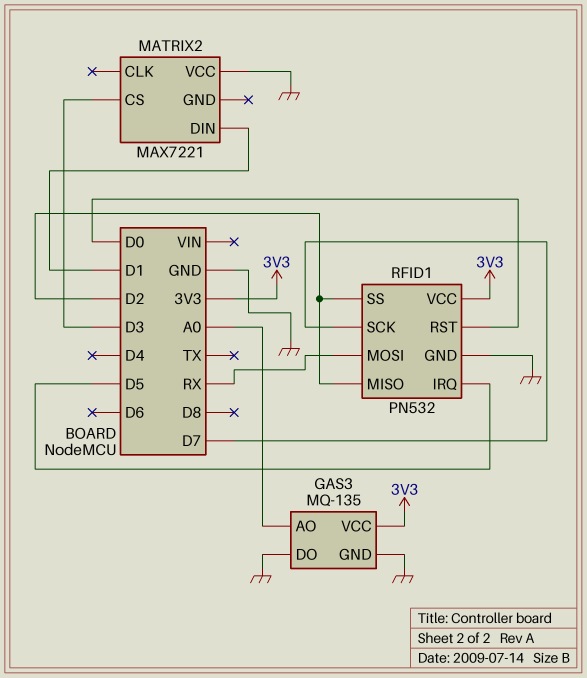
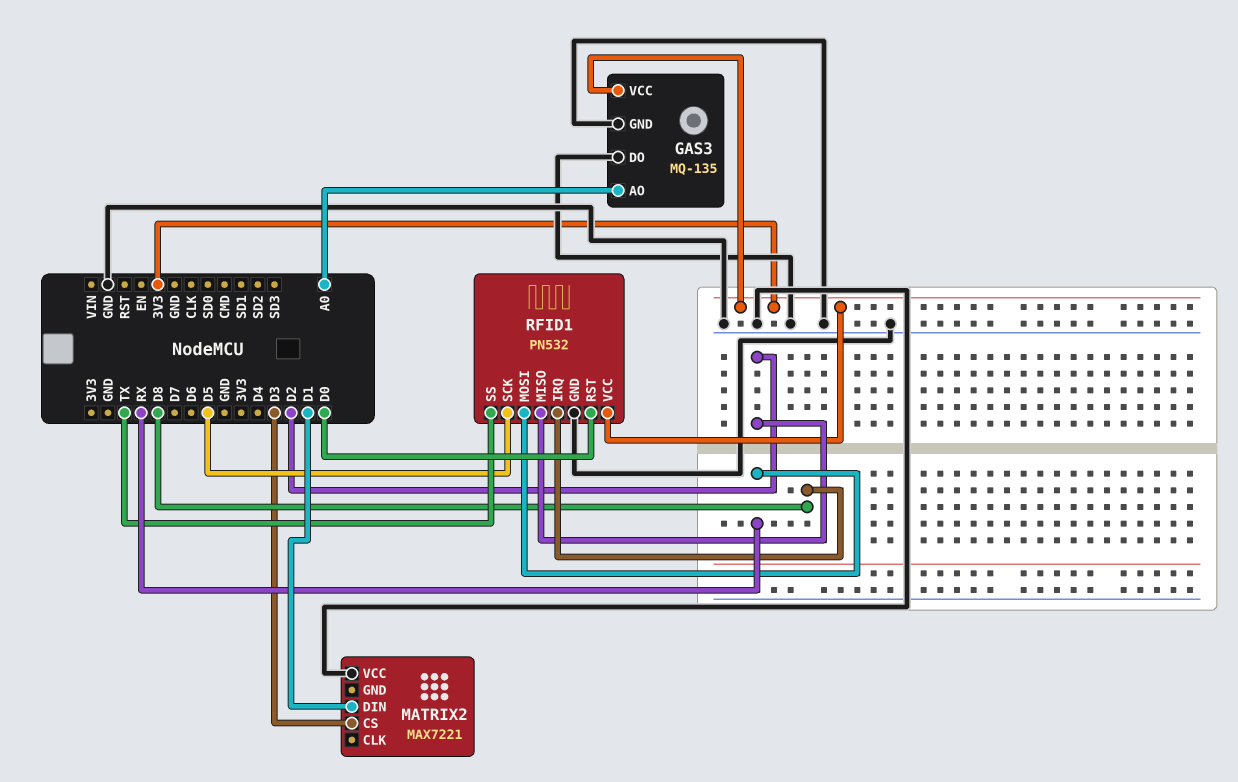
RFID1 pin IRQ: D5 -> D8
RFID1 pin SCK: D7 -> D5
RFID1 pin SS: D2 -> TX

